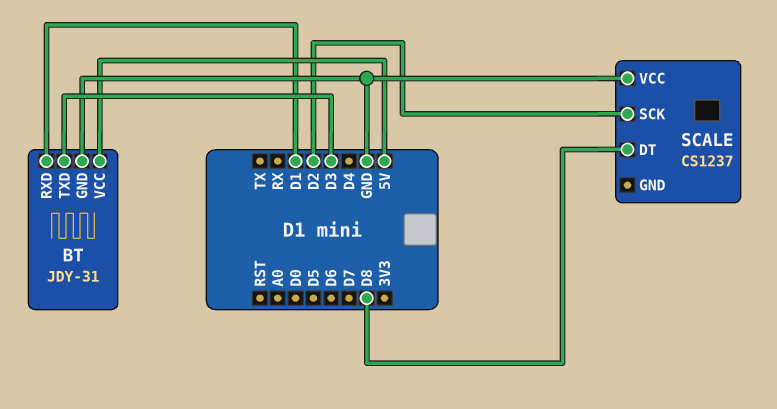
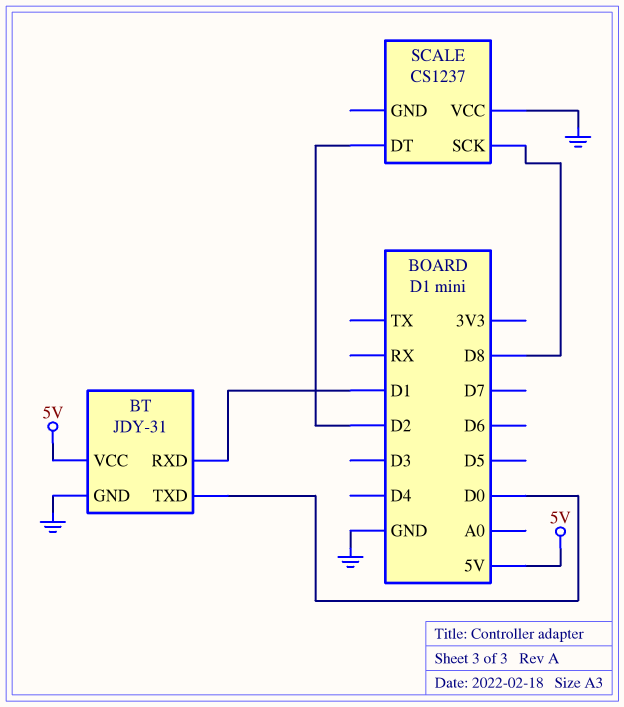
BT pin TXD: D3 -> D0
SCALE pin DT: D8 -> D2
SCALE pin SCK: D2 -> D8

